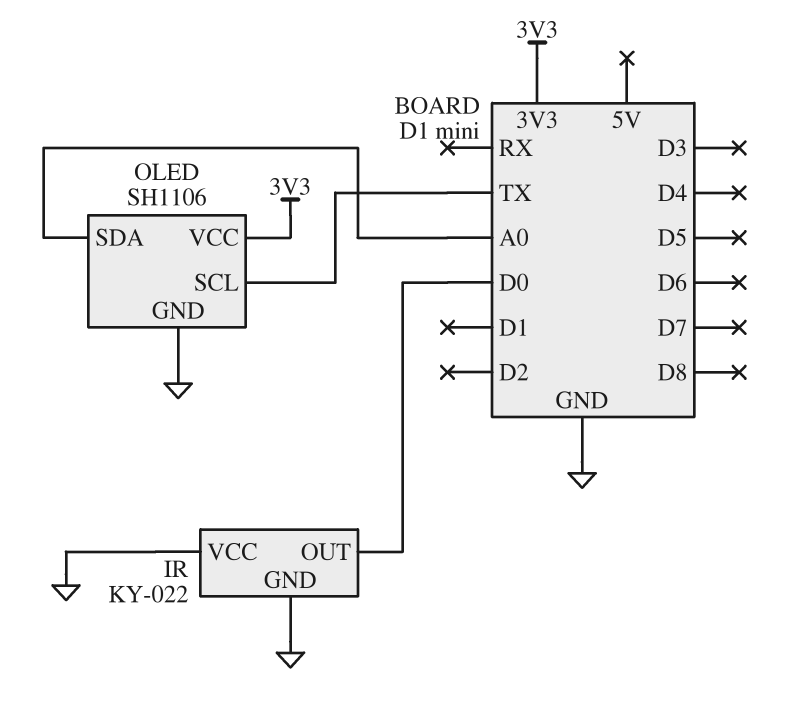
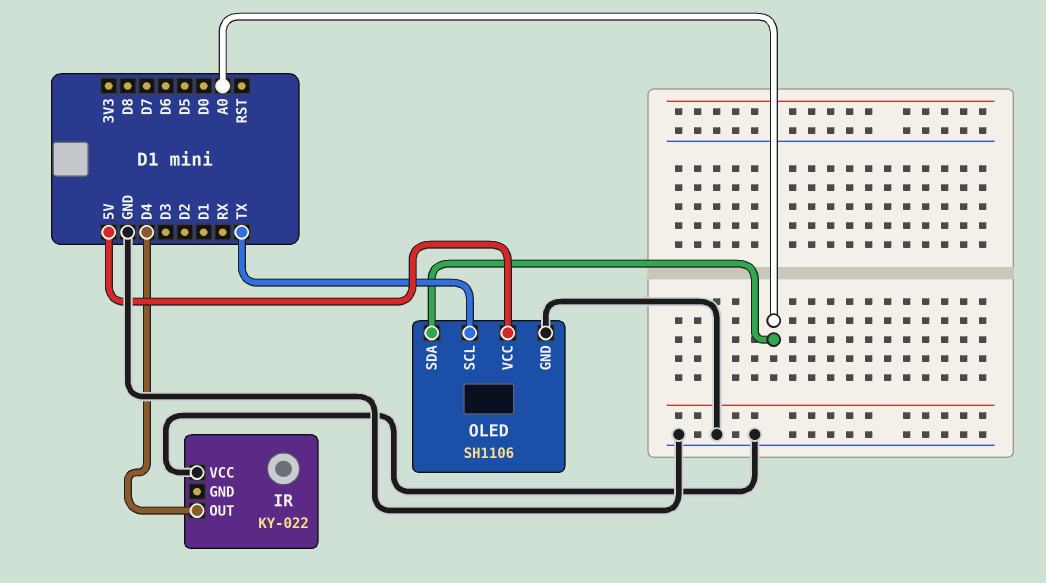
IR pin GND: GND -> none
IR pin OUT: D0 -> D4
OLED pin VCC: 3V3 -> 5V

